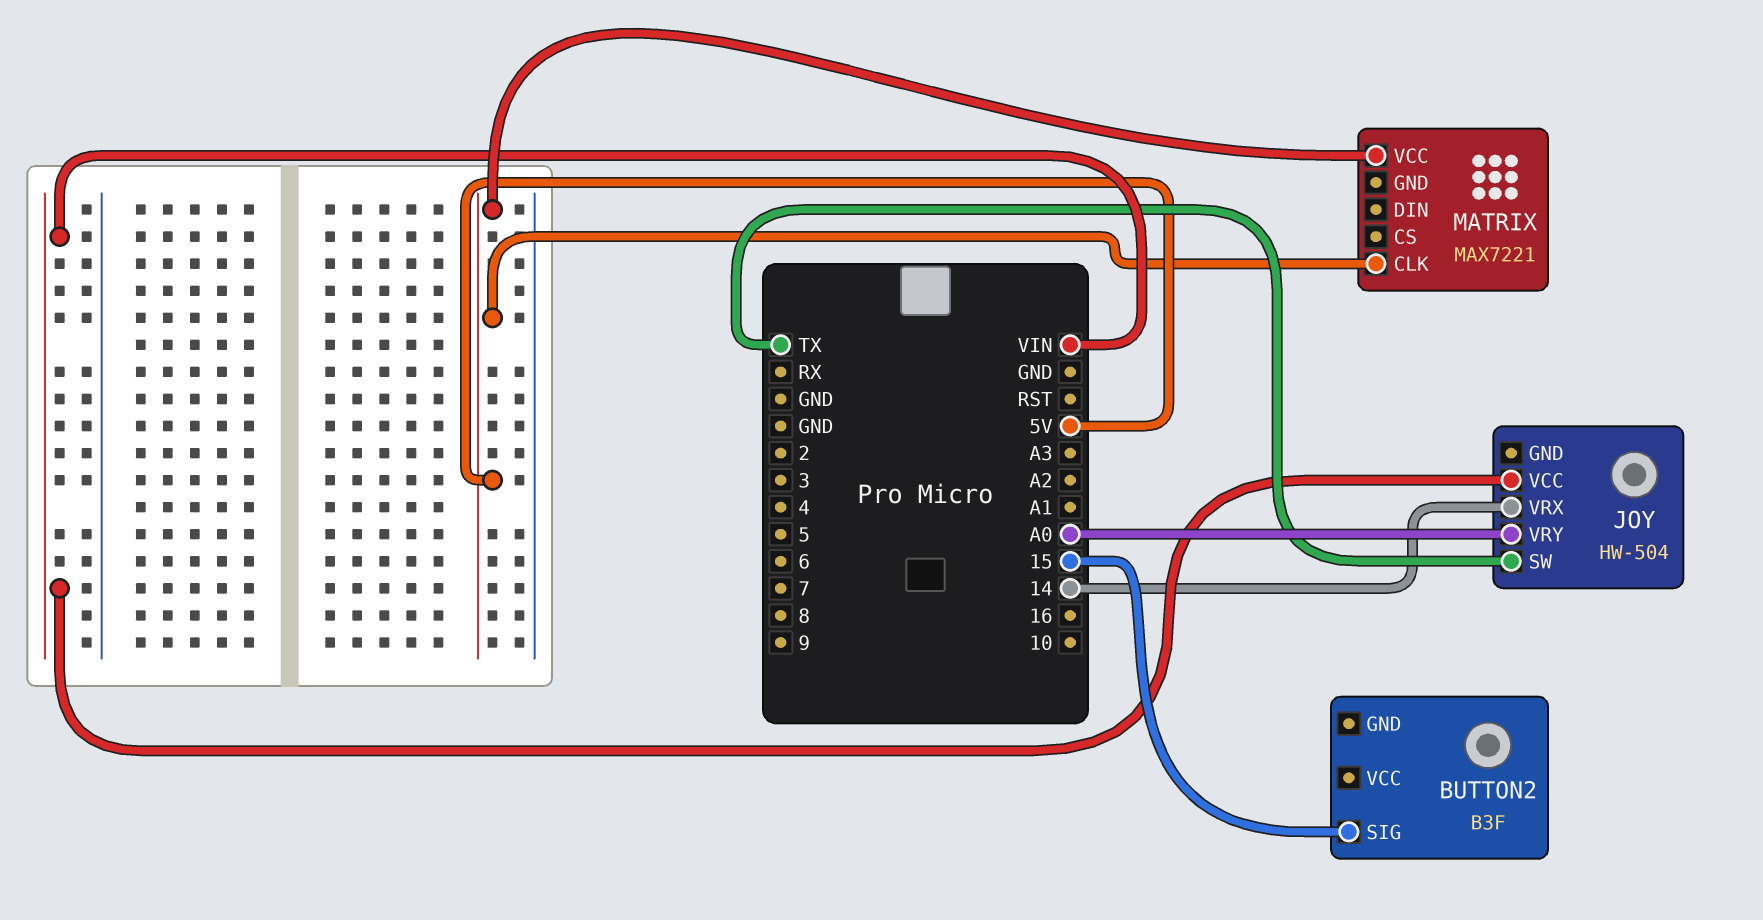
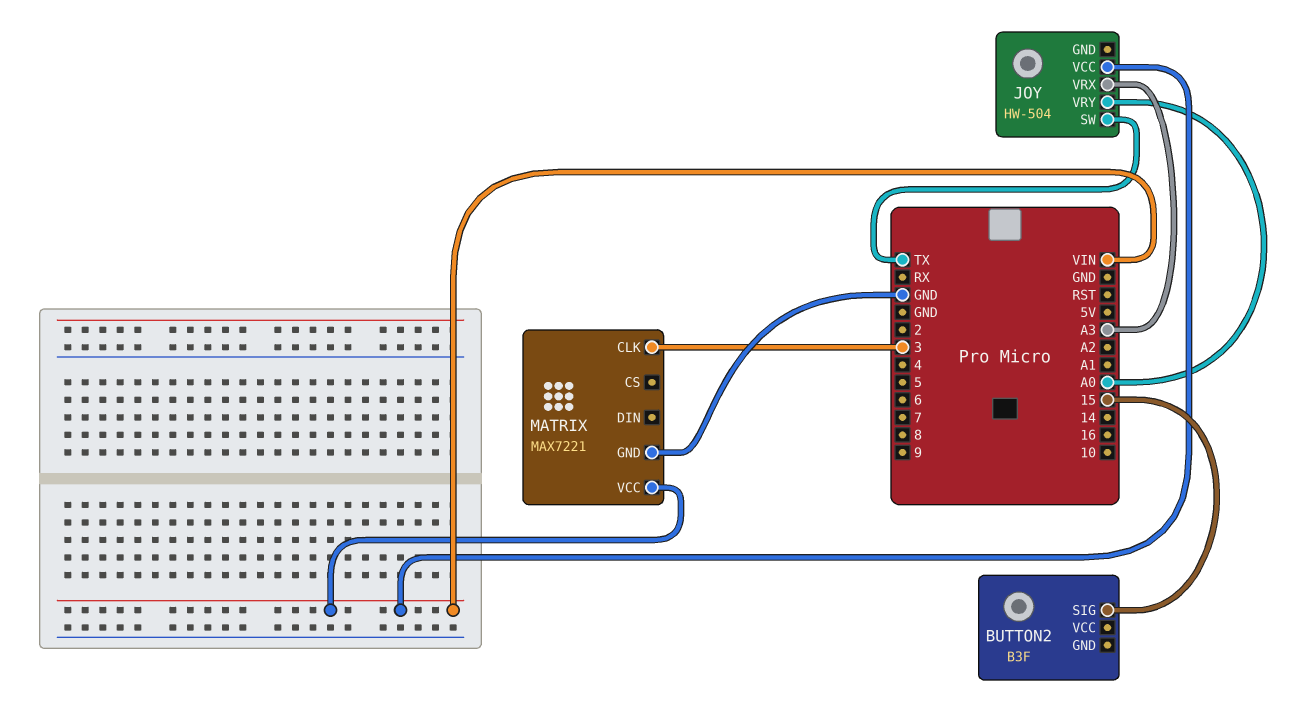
JOY pin VRX: 14 -> A3
MATRIX pin CLK: 5V -> 3
MATRIX pin GND: none -> GND
MATRIX pin VCC: 5V -> VIN

